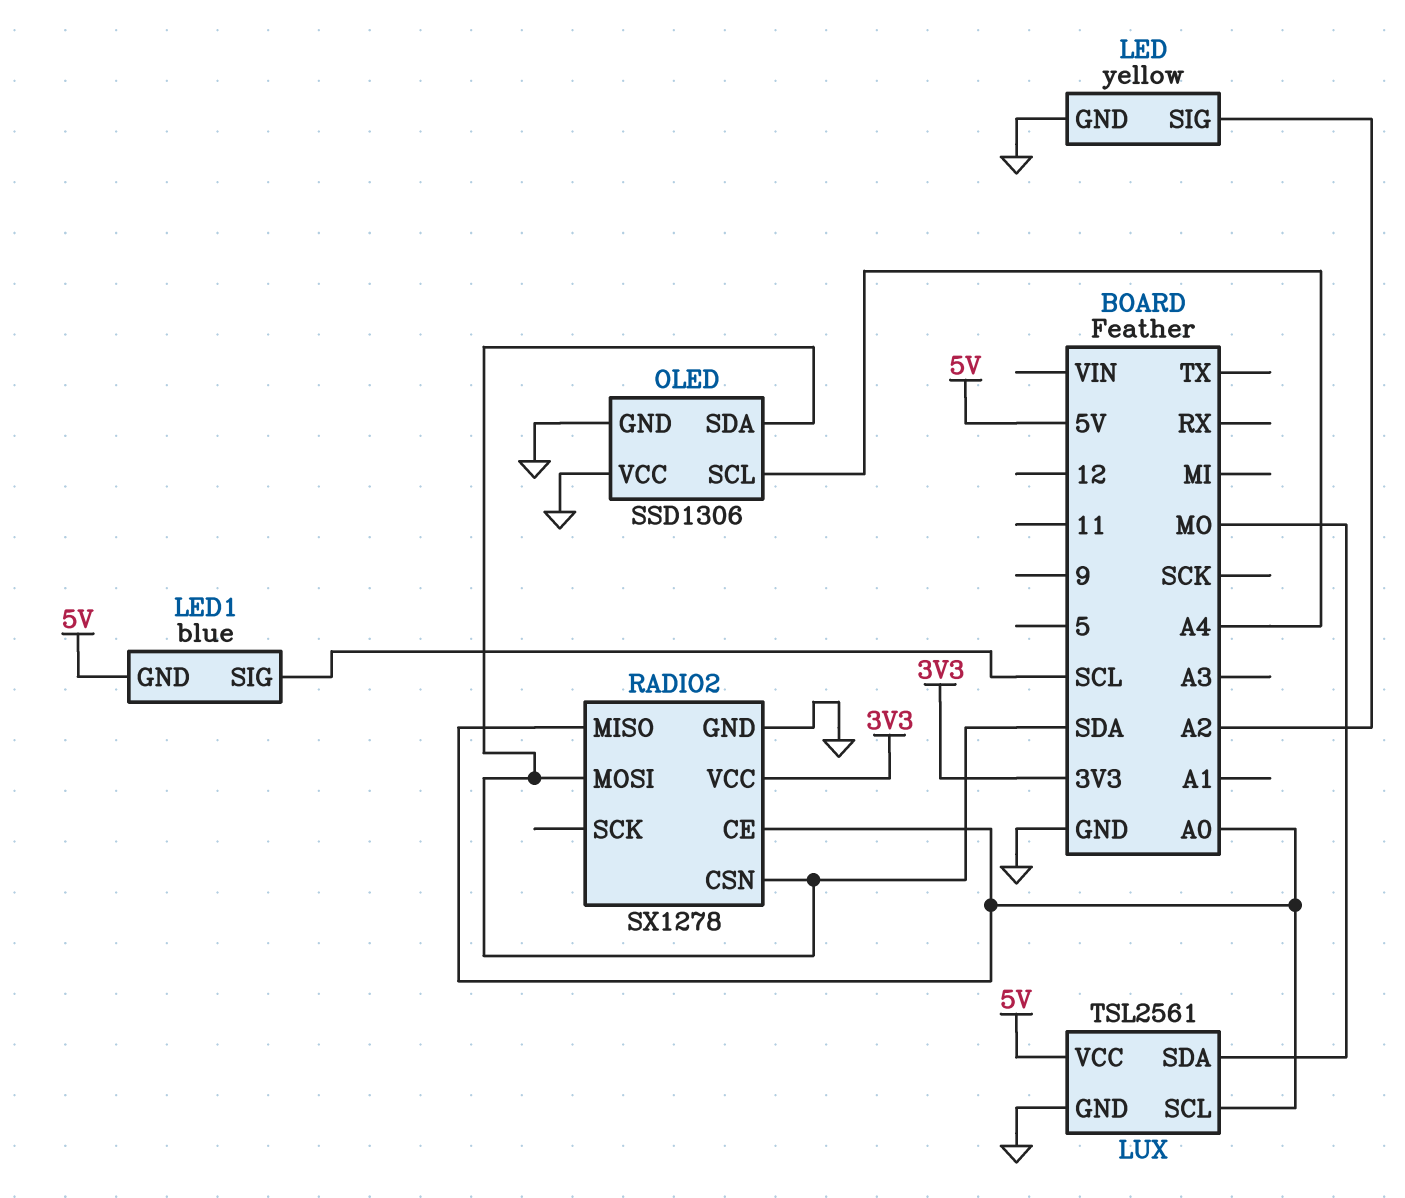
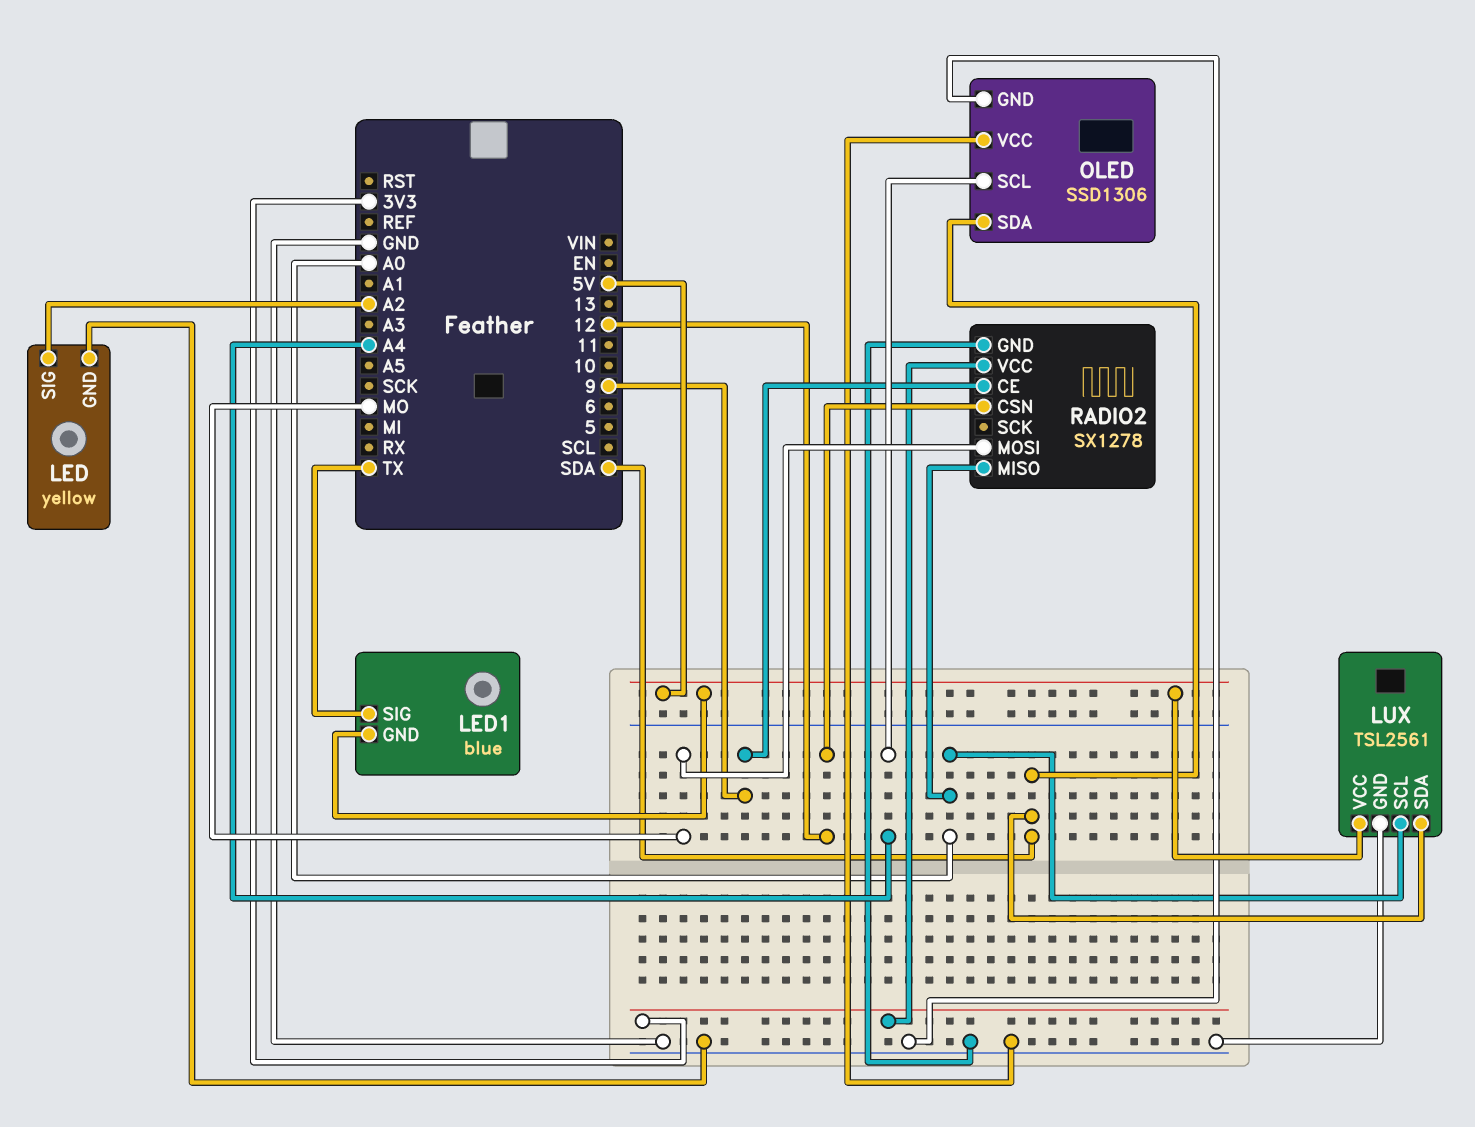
LED1 pin SIG: SCL -> TX
LUX pin SDA: MO -> SDA
RADIO2 pin CE: A0 -> 9
RADIO2 pin CSN: SDA -> 12
RADIO2 pin MOSI: SDA -> MO

